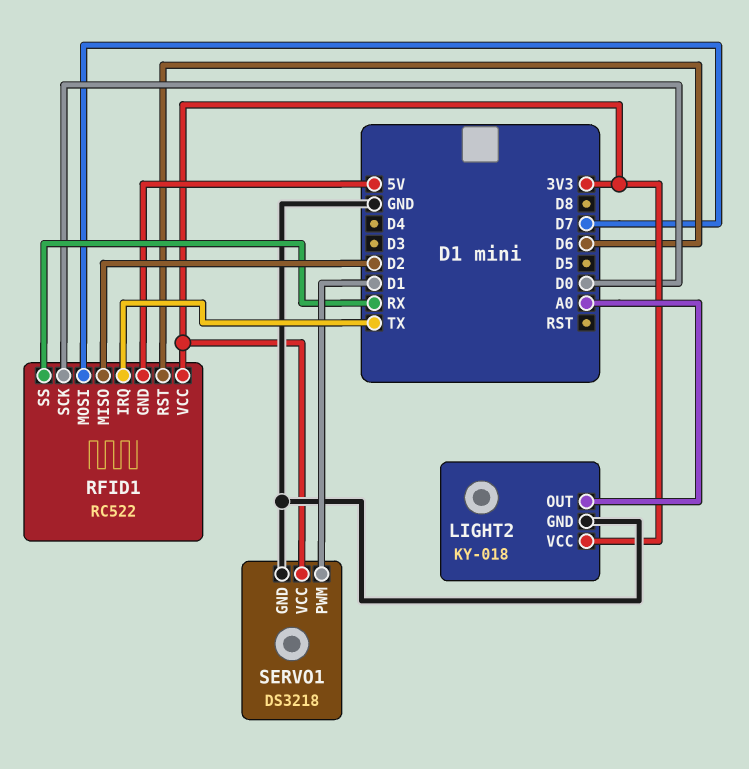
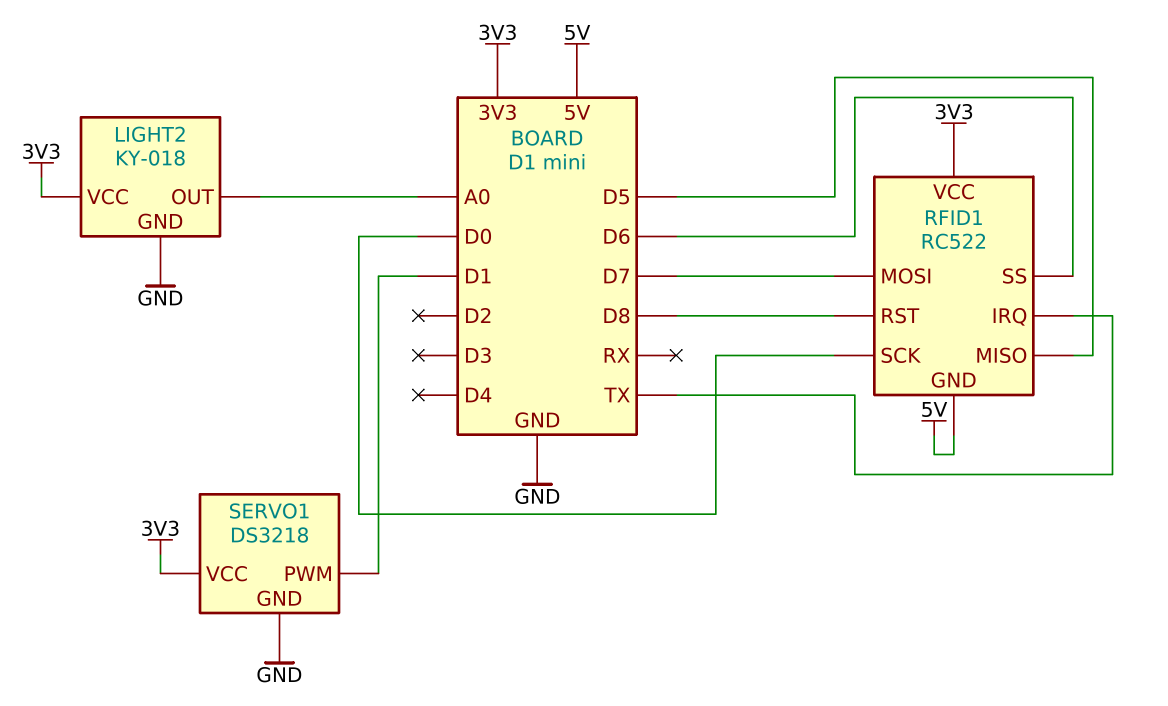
RFID1 pin MISO: D2 -> D5
RFID1 pin RST: D6 -> D8
RFID1 pin SS: RX -> D6

